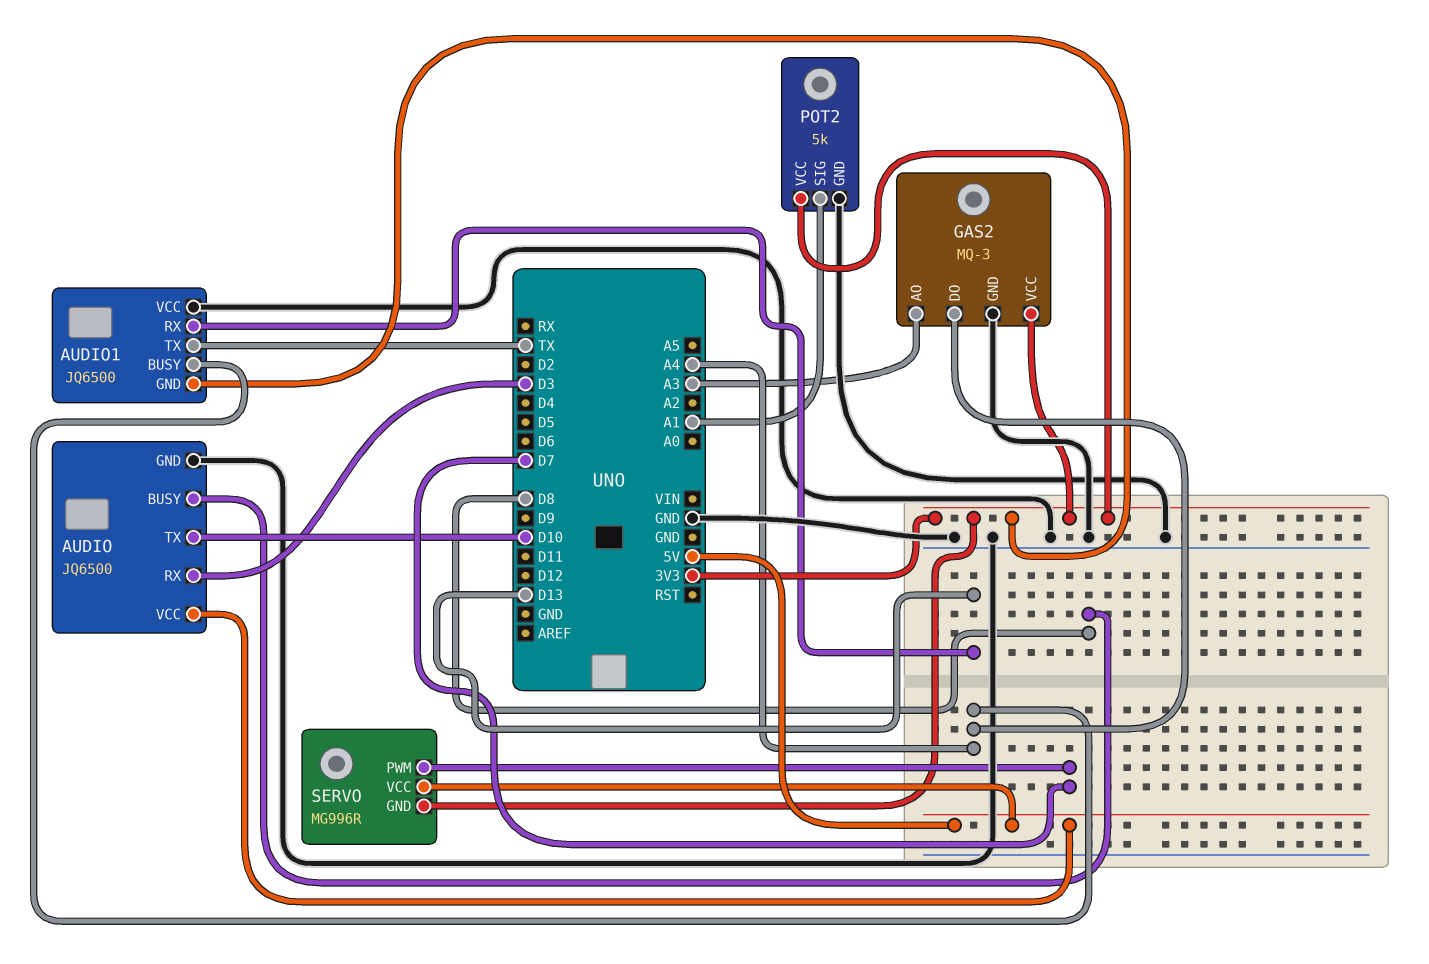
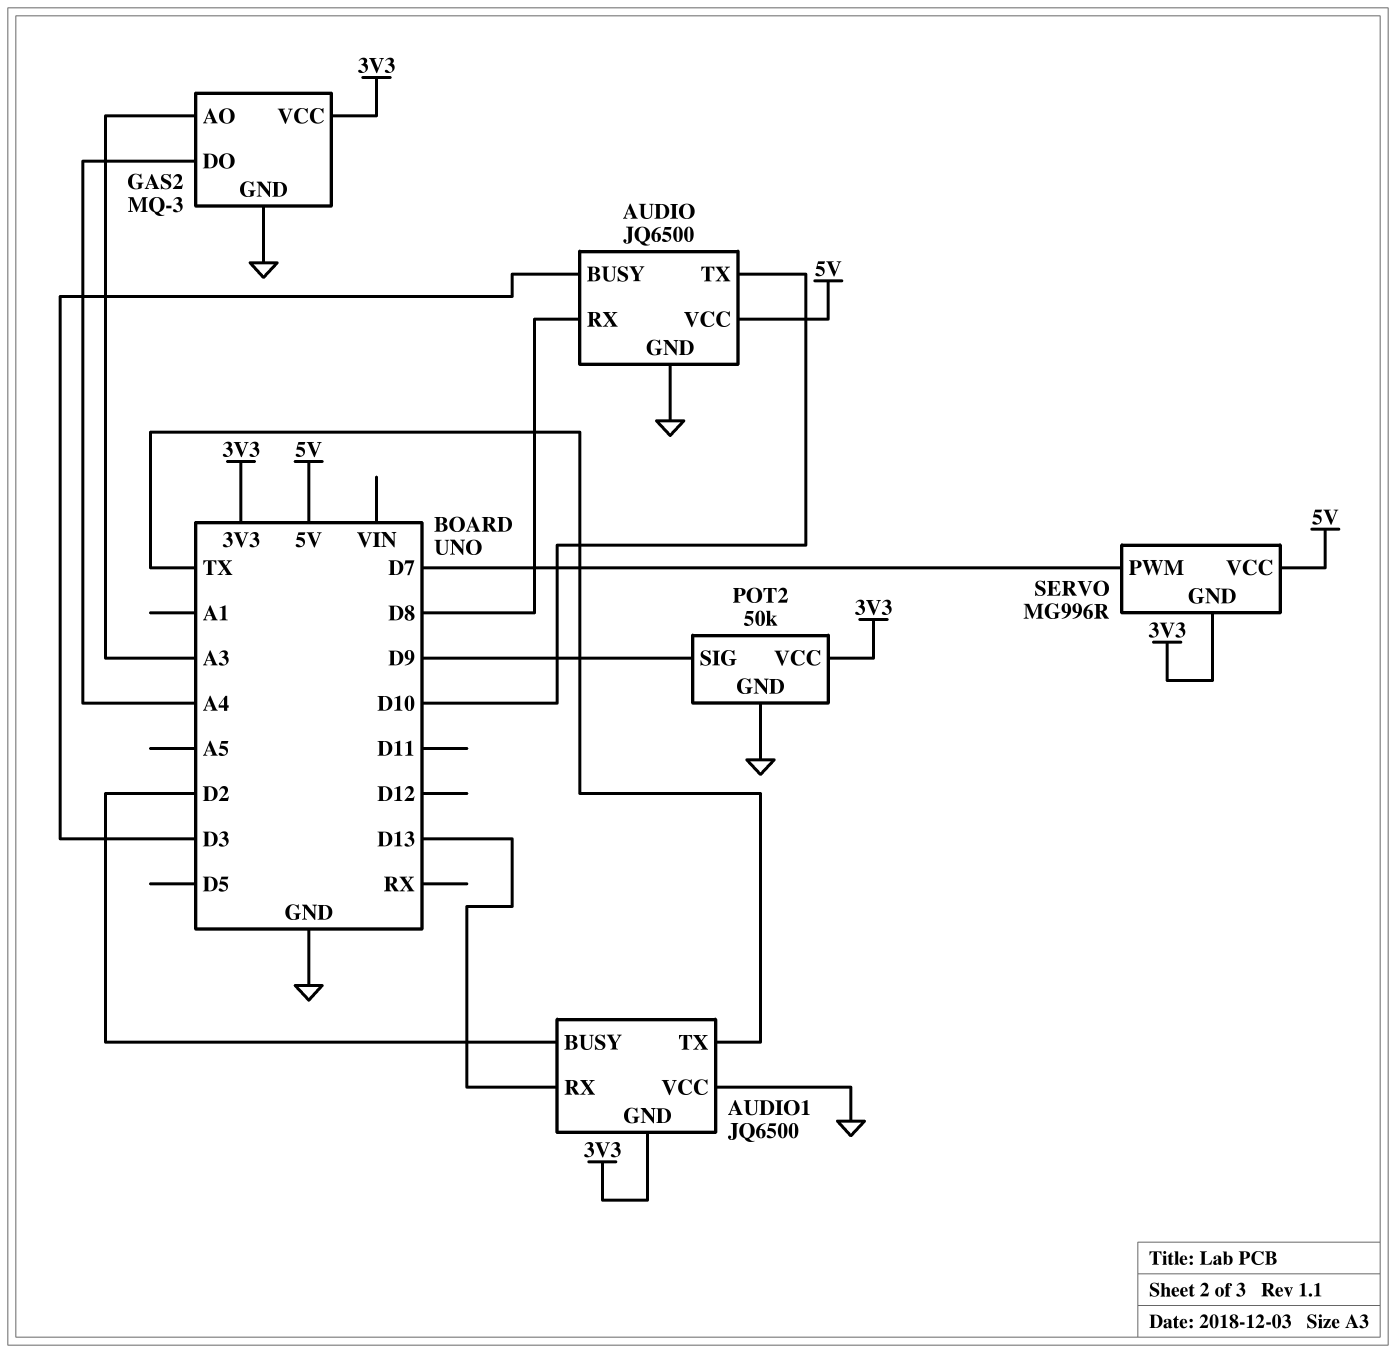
AUDIO pin BUSY: D8 -> D3
AUDIO pin RX: D3 -> D8
AUDIO1 pin BUSY: A4 -> D2
POT2: 5k -> 50k
POT2 pin SIG: A1 -> D9

